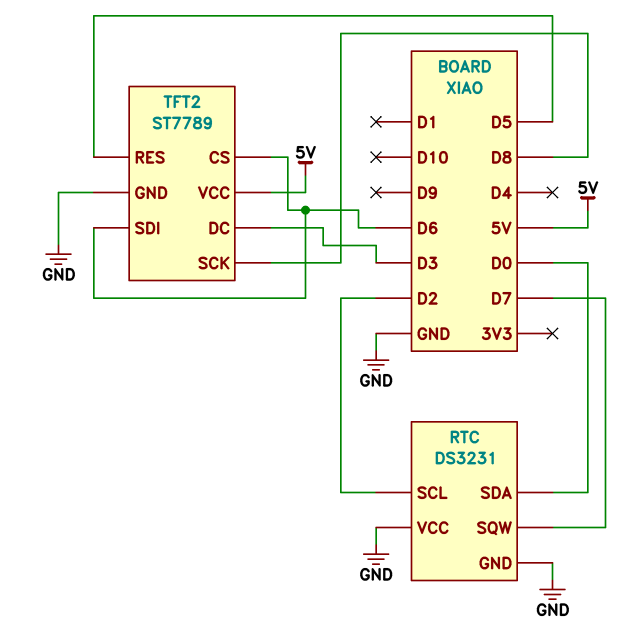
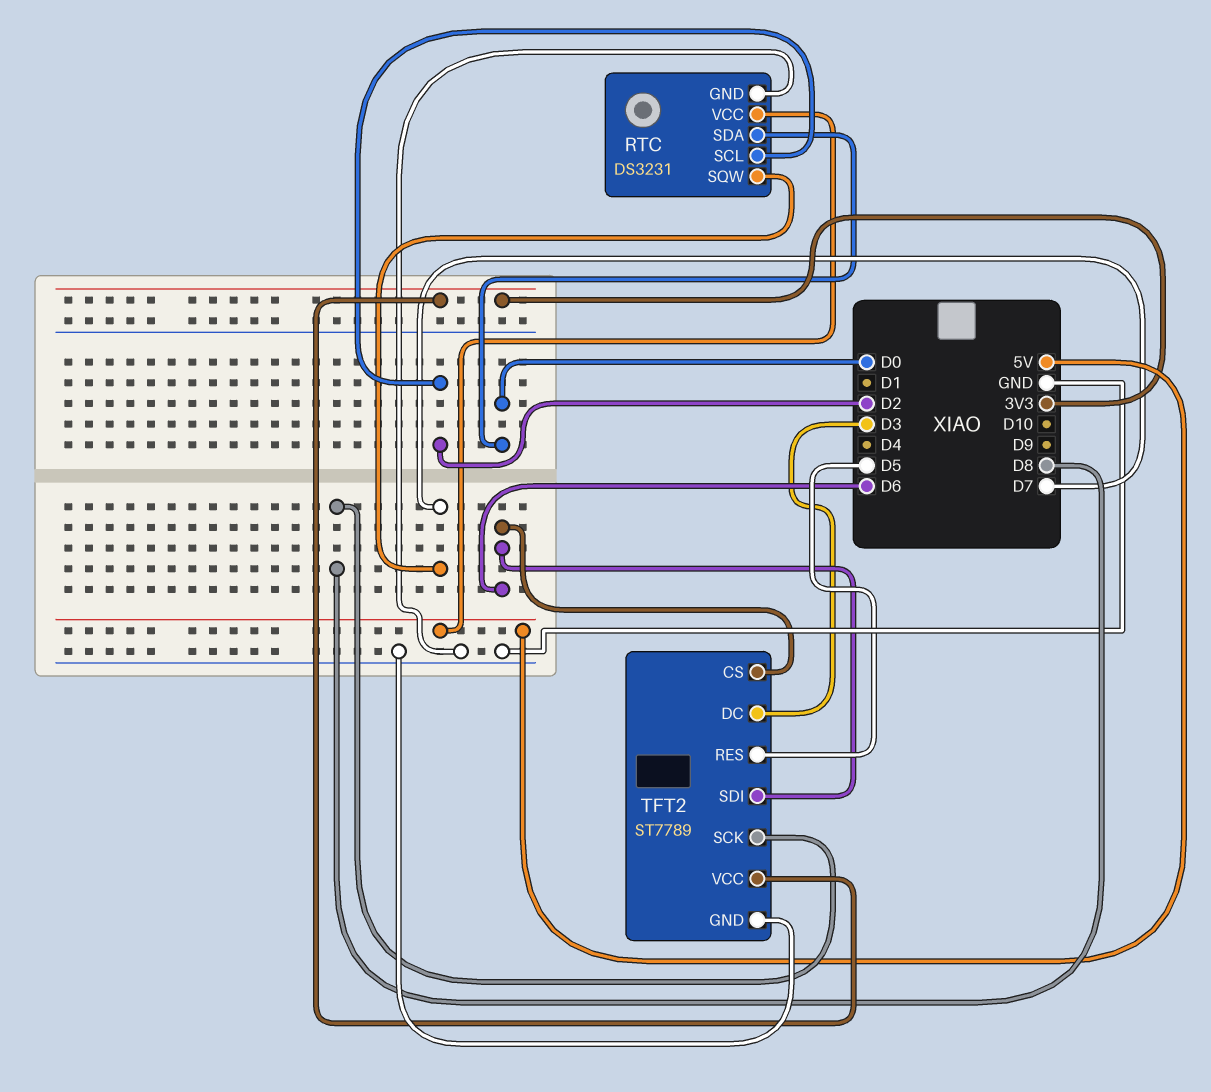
RTC pin VCC: GND -> 5V
TFT2 pin VCC: 5V -> 3V3

